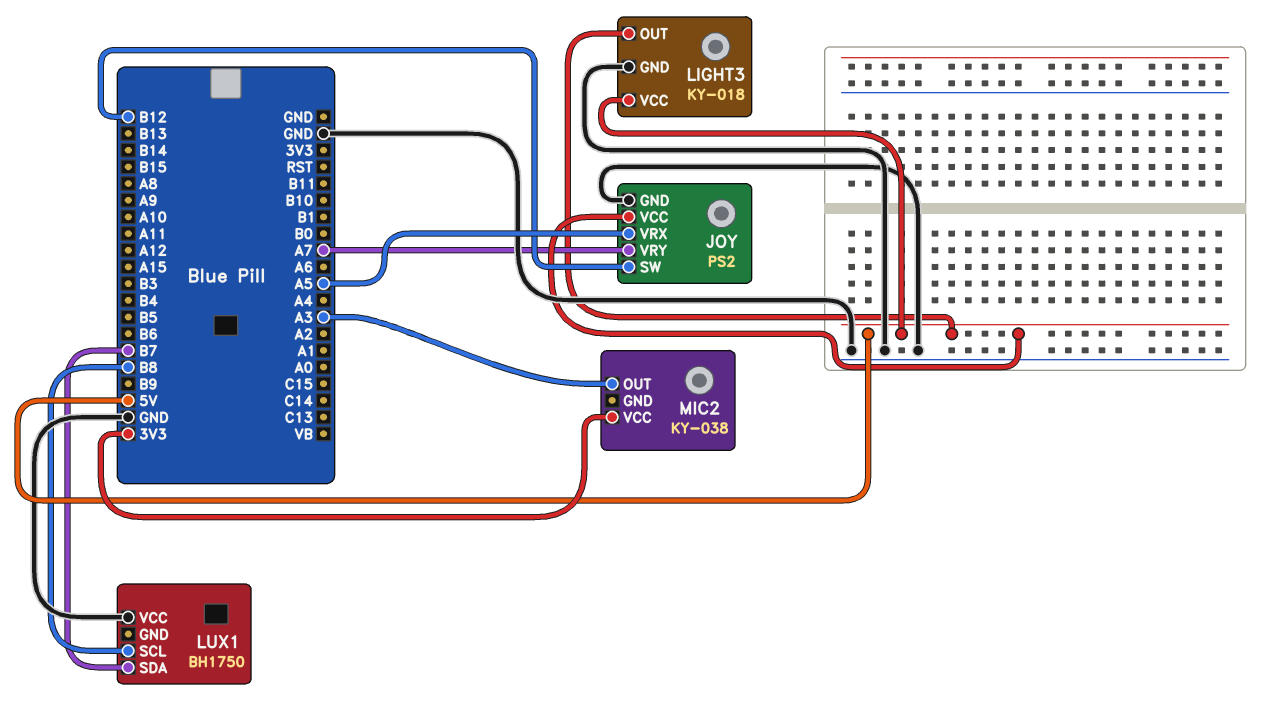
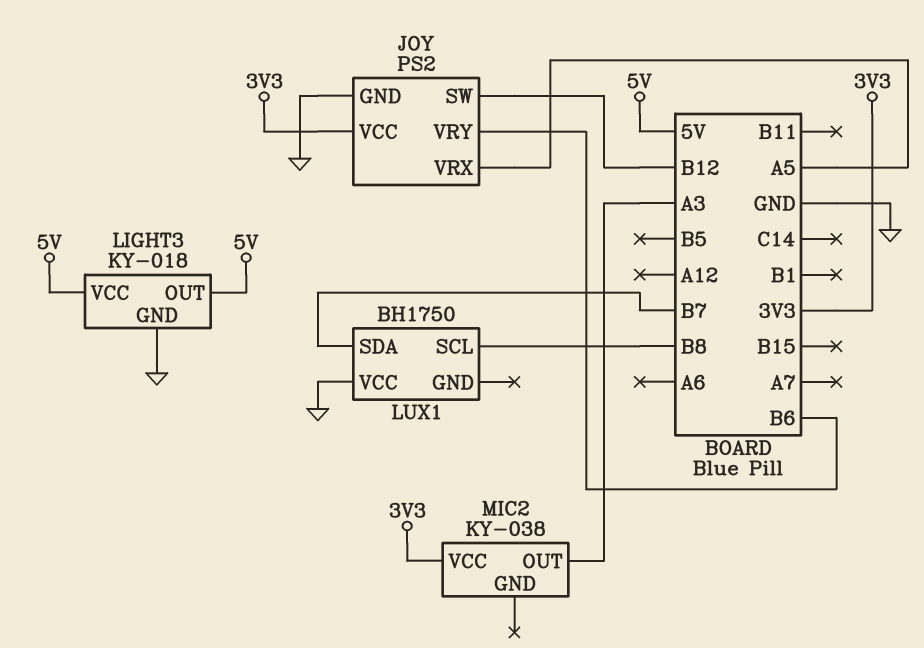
JOY pin VCC: 5V -> 3V3
JOY pin VRY: A7 -> B6

